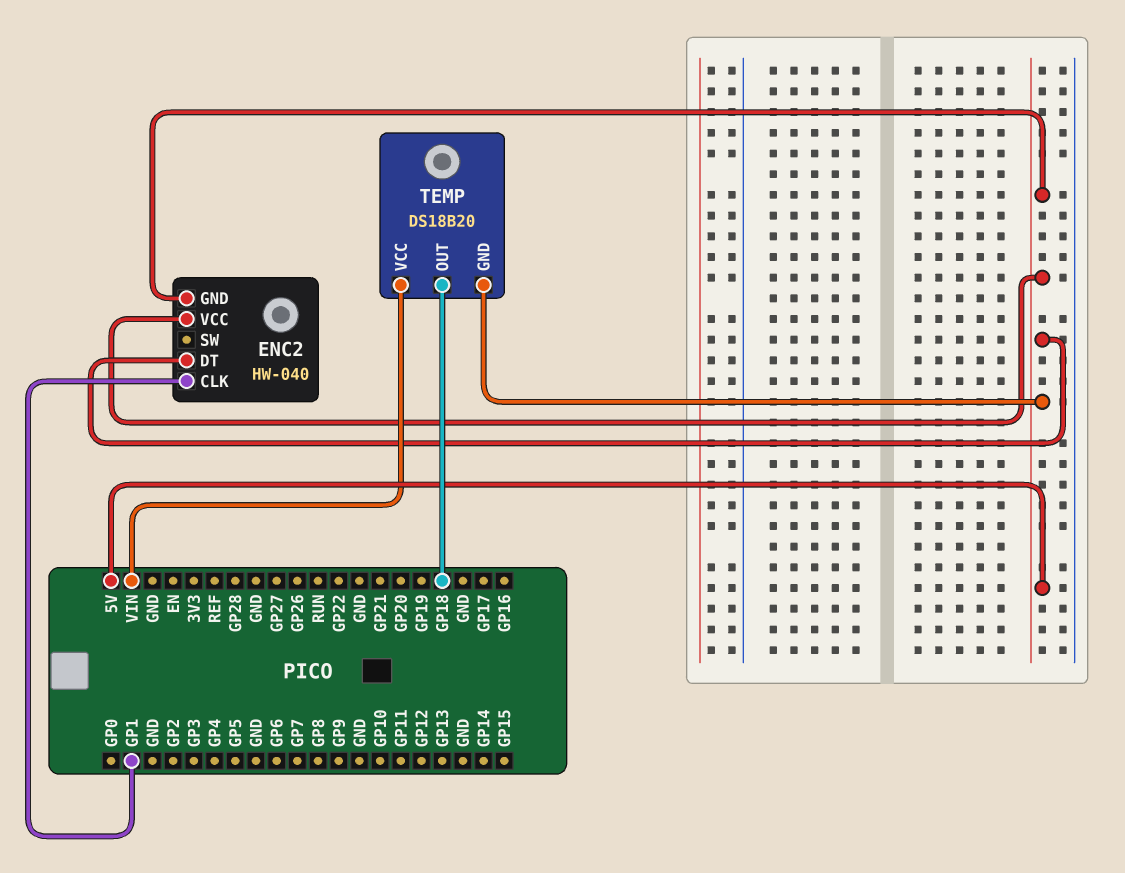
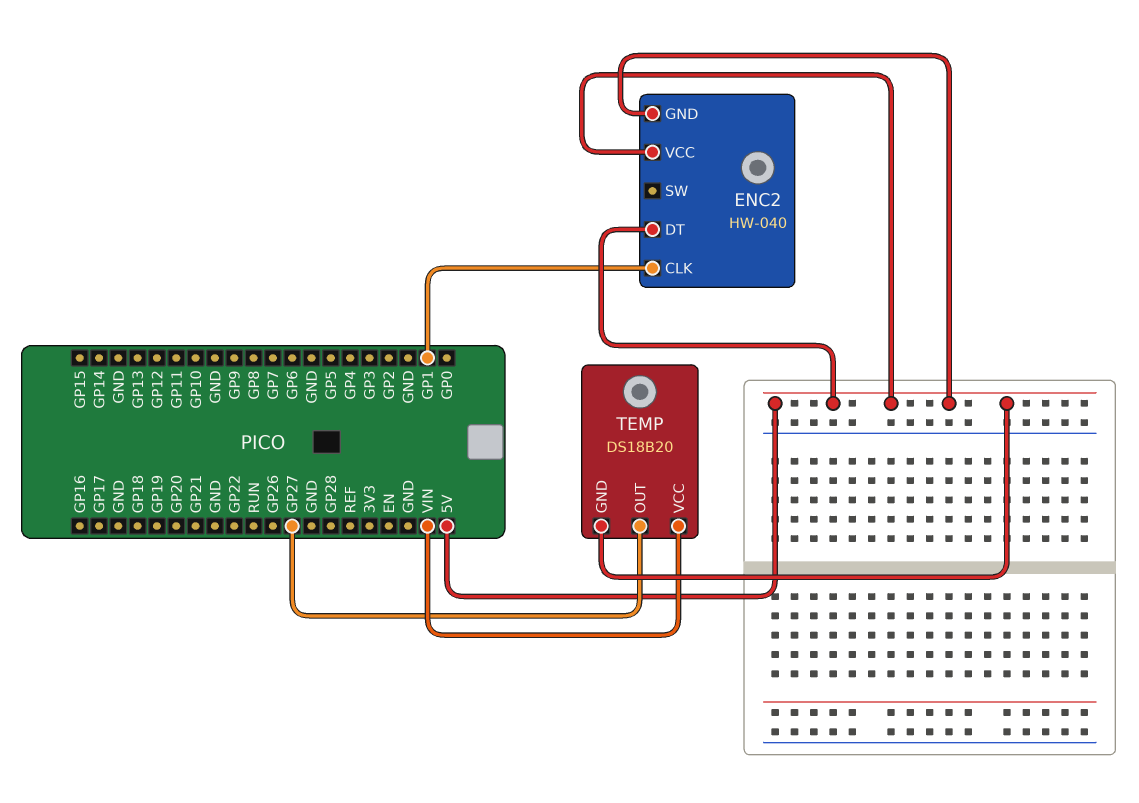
TEMP pin OUT: GP18 -> GP27

